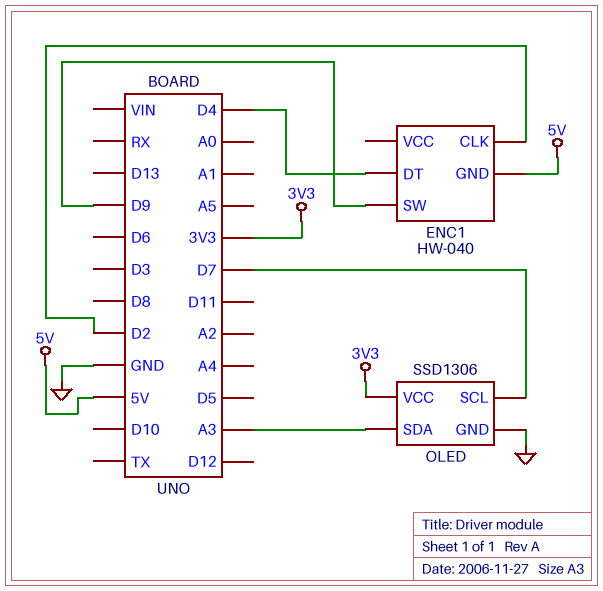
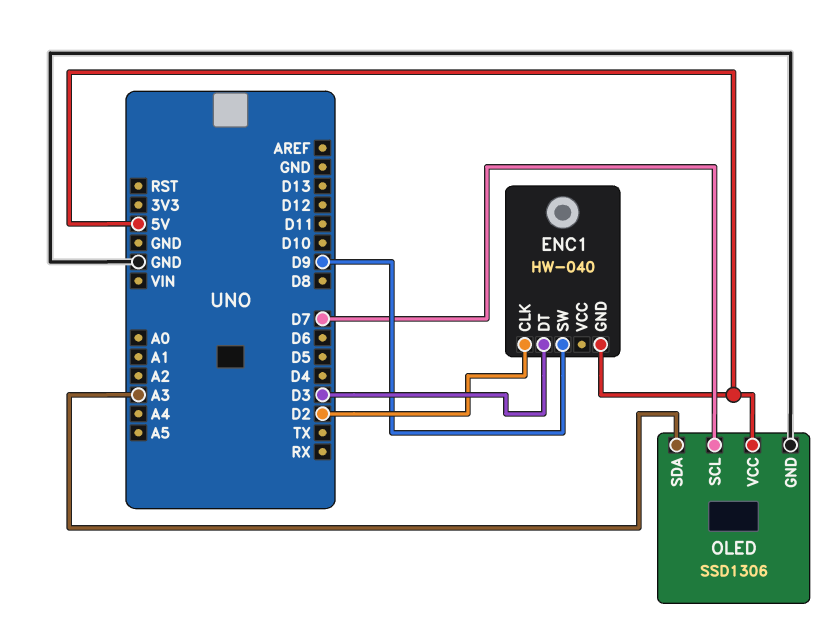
ENC1 pin DT: D4 -> D3
OLED pin VCC: 3V3 -> 5V

